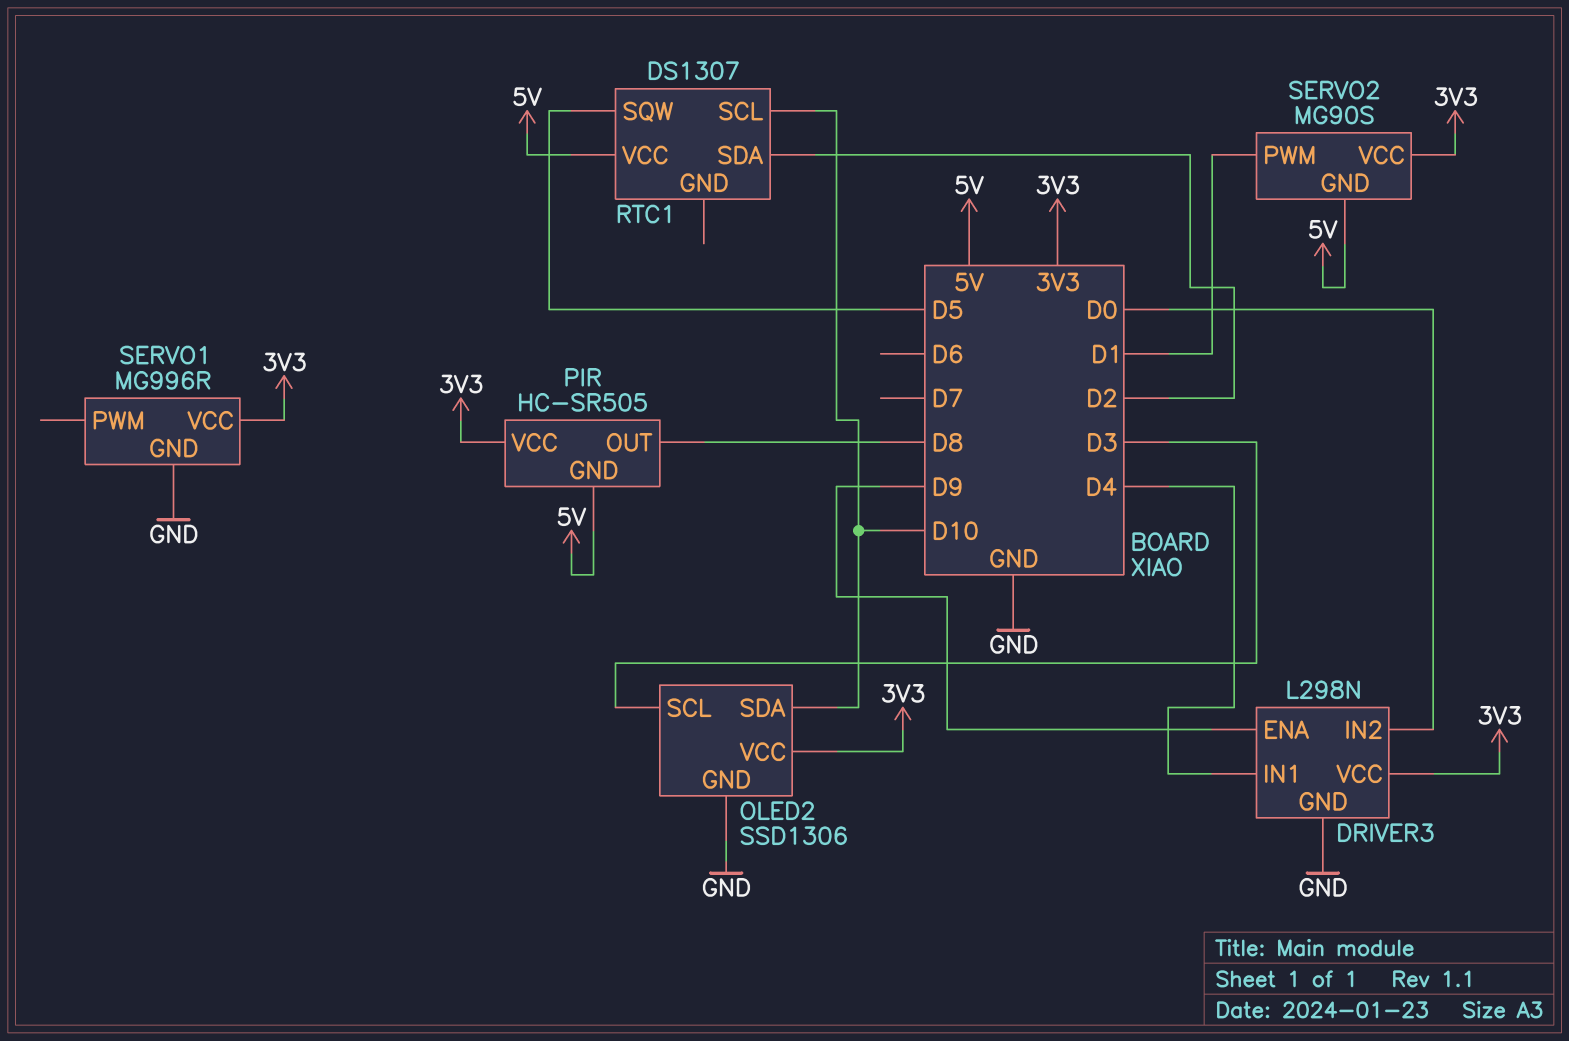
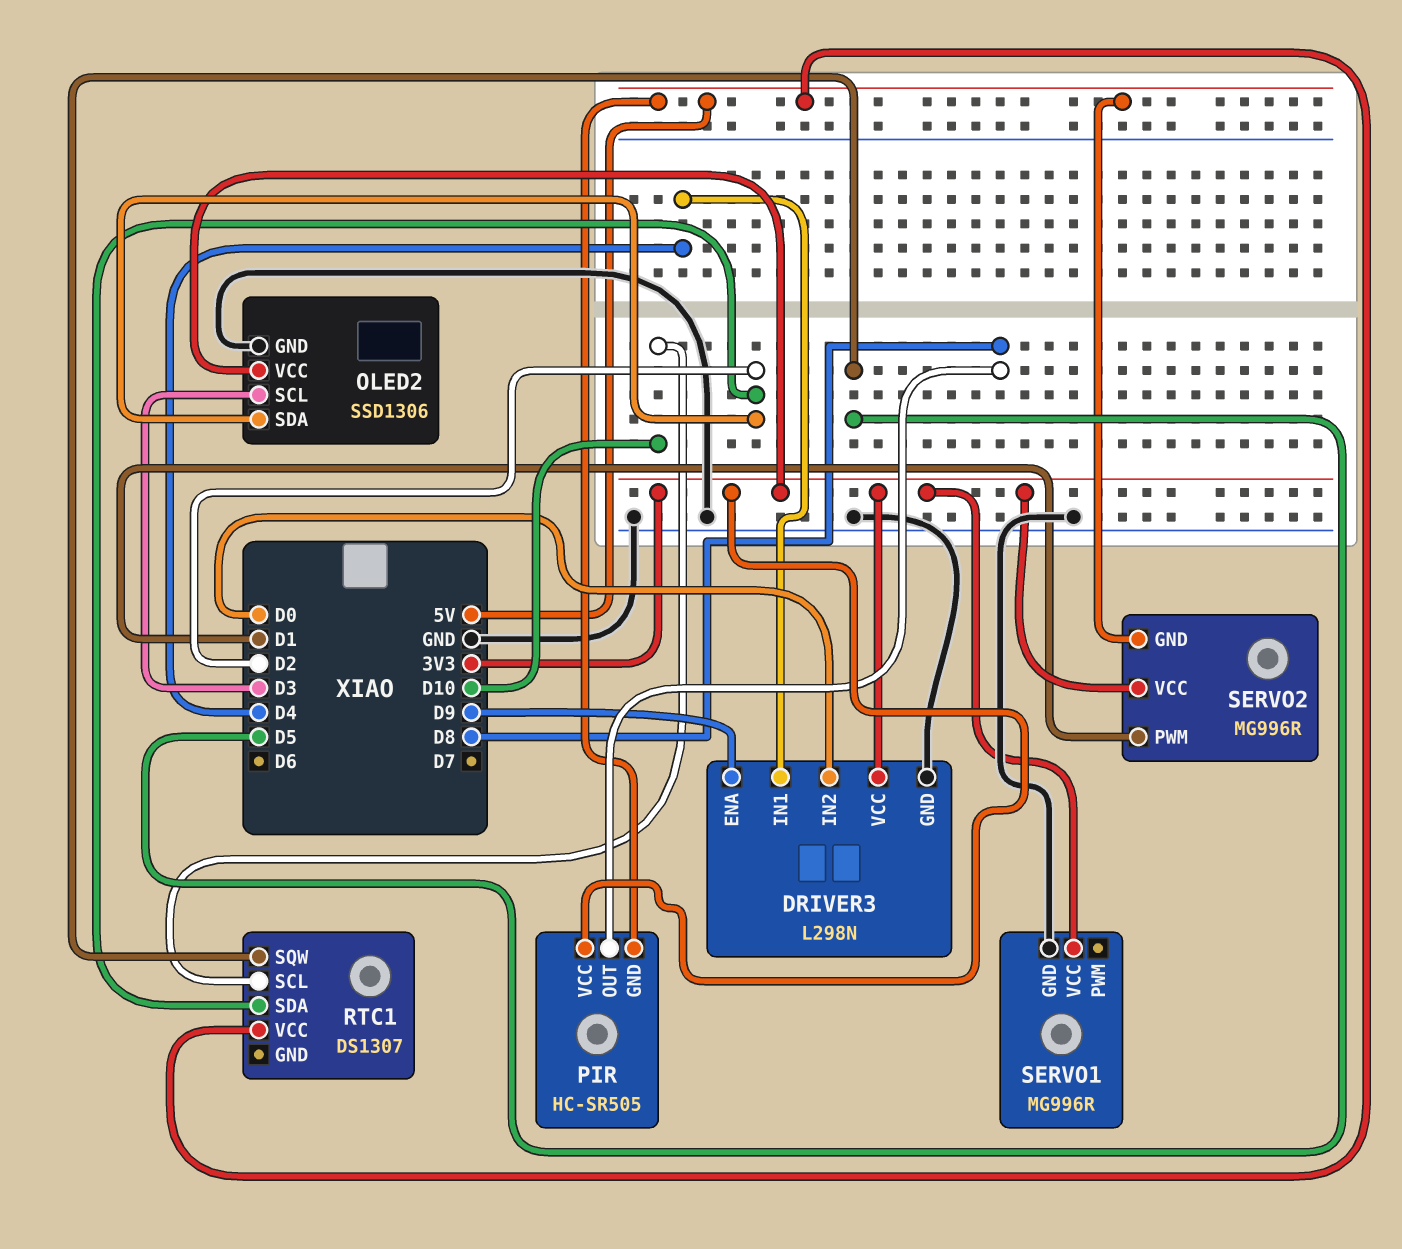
OLED2 pin SDA: D10 -> D2
SERVO2: MG90S -> MG996R

